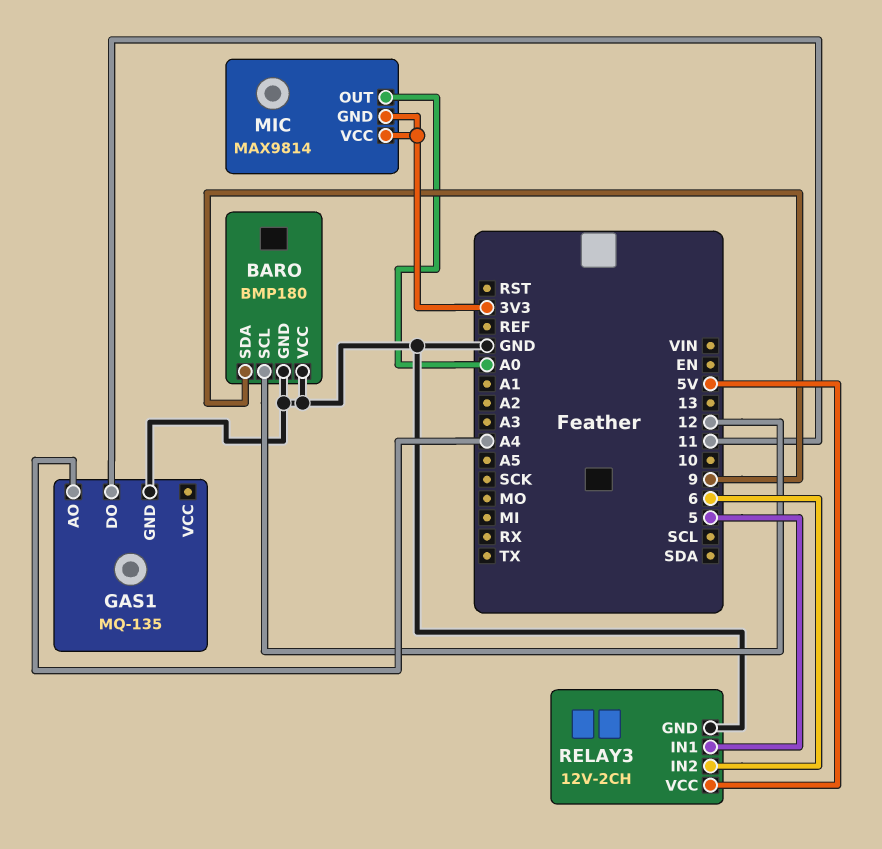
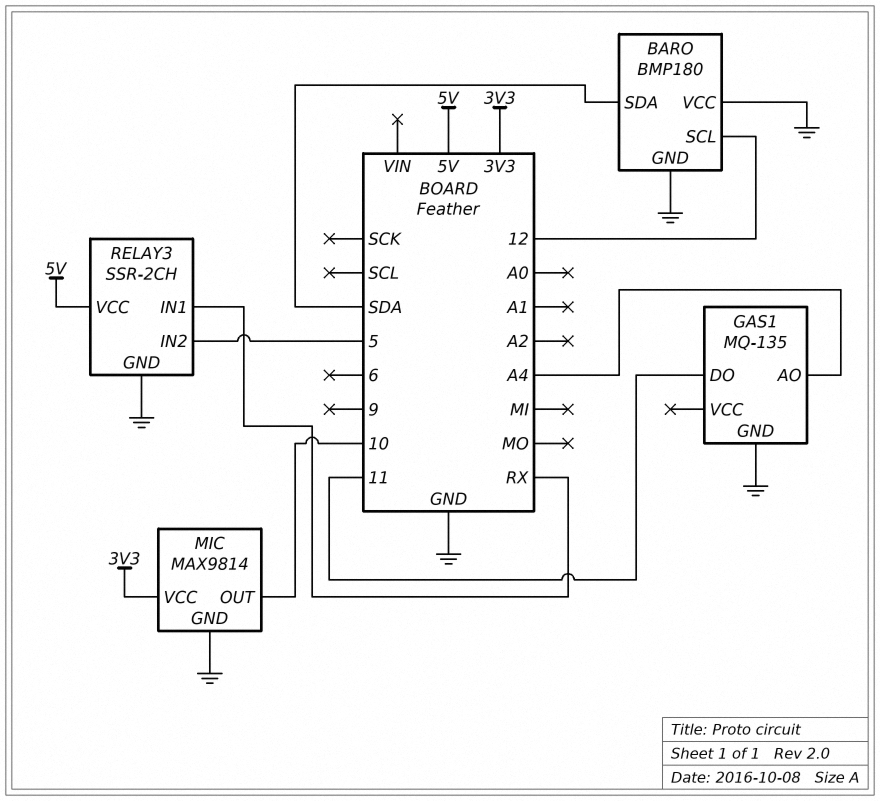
BARO pin SDA: 9 -> SDA
MIC pin GND: 3V3 -> GND
MIC pin OUT: A0 -> 10
RELAY3: 12V-2CH -> SSR-2CH
RELAY3 pin IN1: 5 -> RX
RELAY3 pin IN2: 6 -> 5

